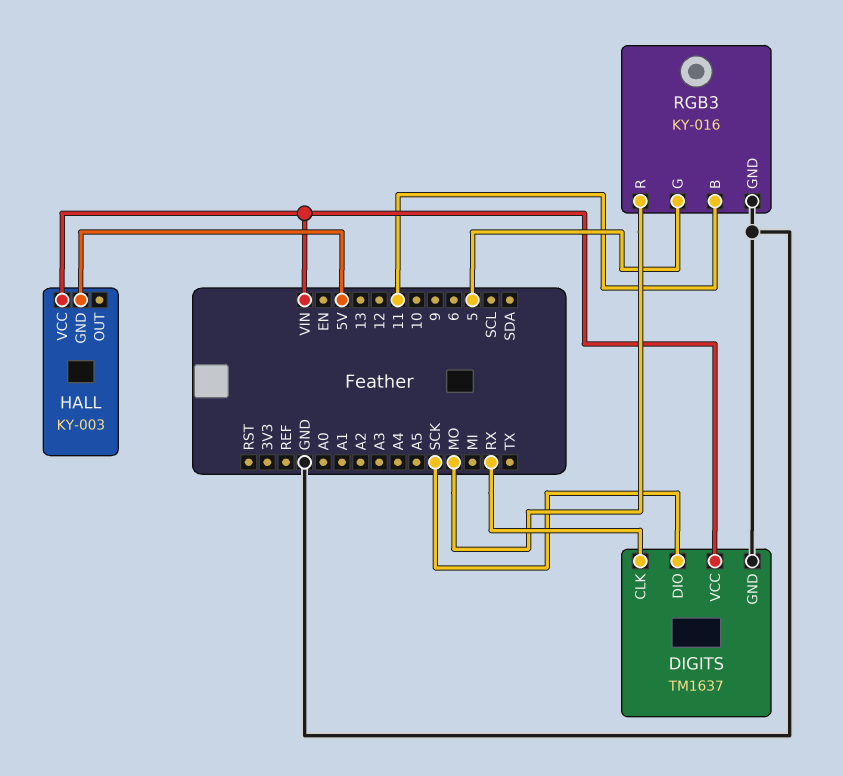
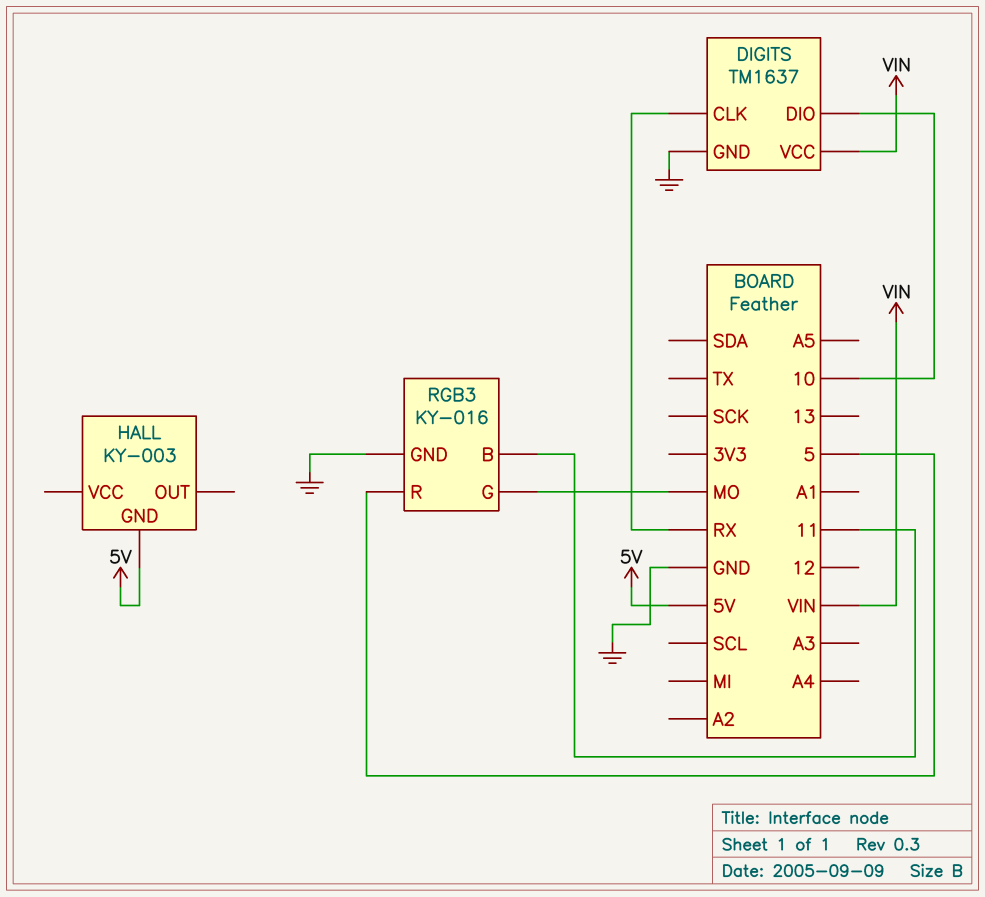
DIGITS pin DIO: SCK -> 10
HALL pin VCC: VIN -> none
RGB3 pin G: 5 -> MO
RGB3 pin R: MO -> 5

